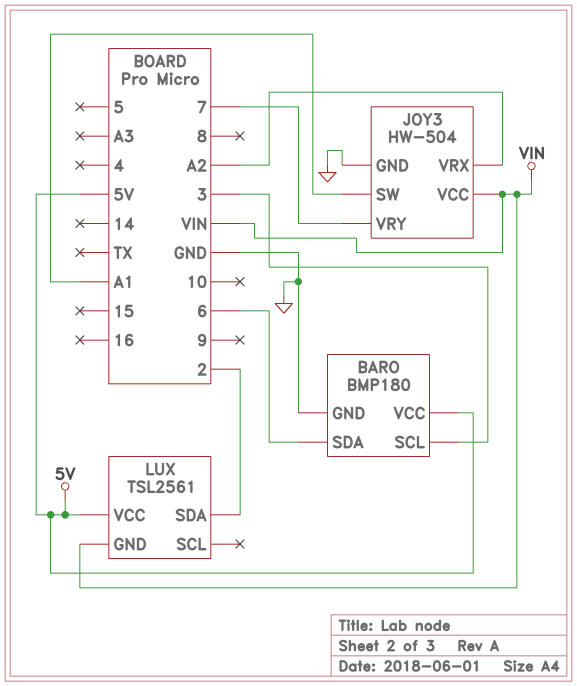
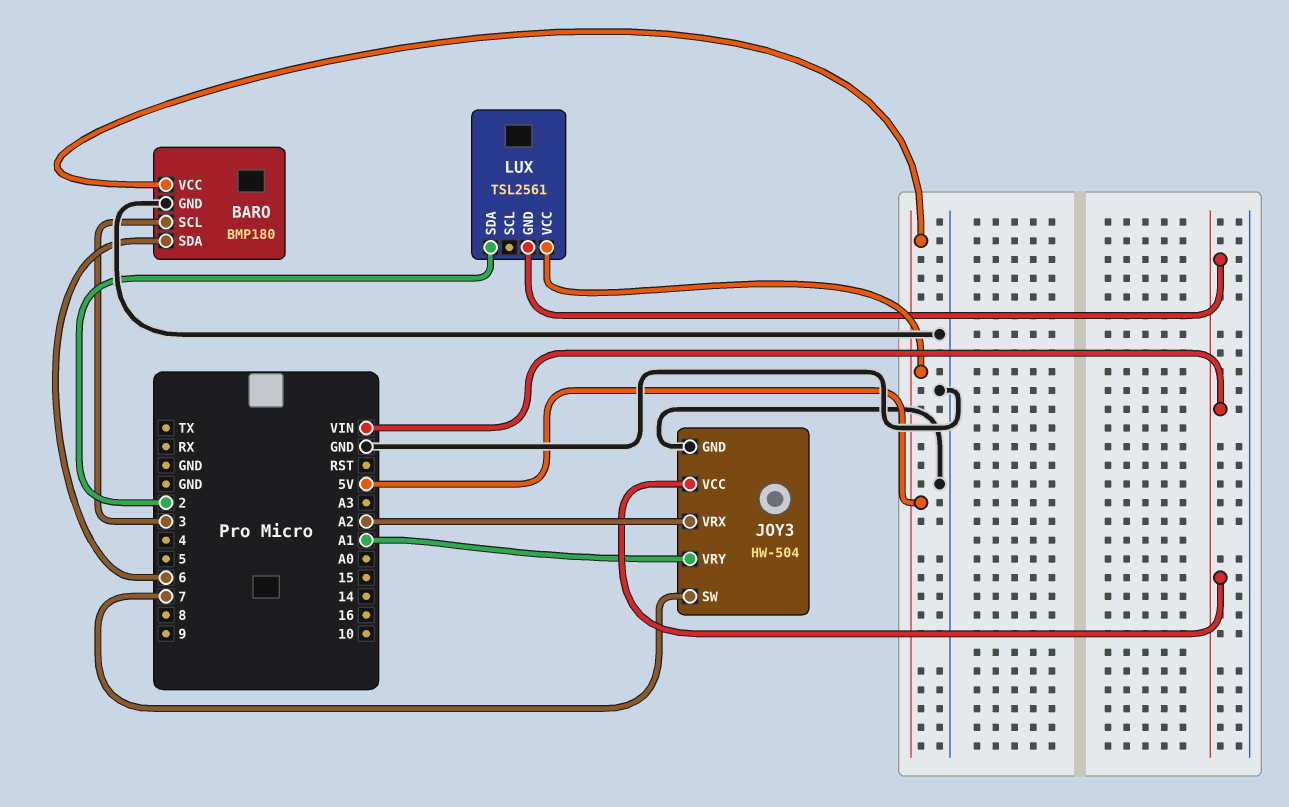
JOY3 pin SW: A1 -> 7
JOY3 pin VRY: 7 -> A1

